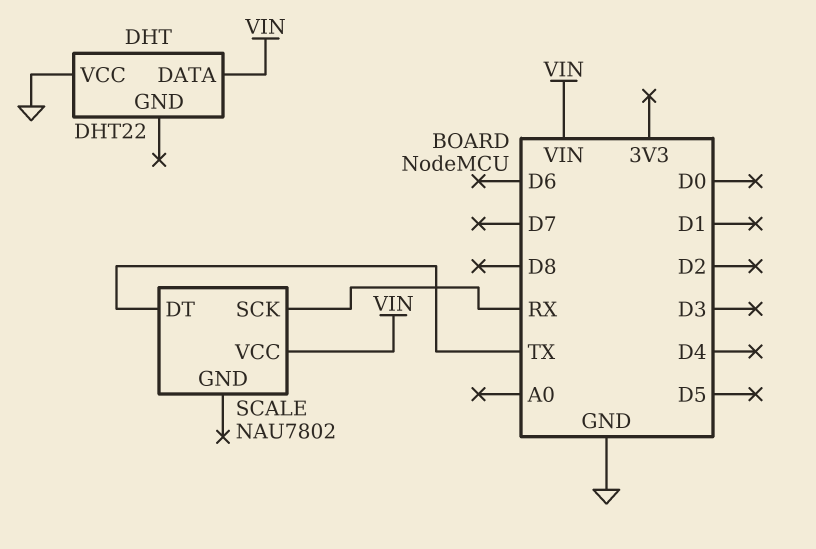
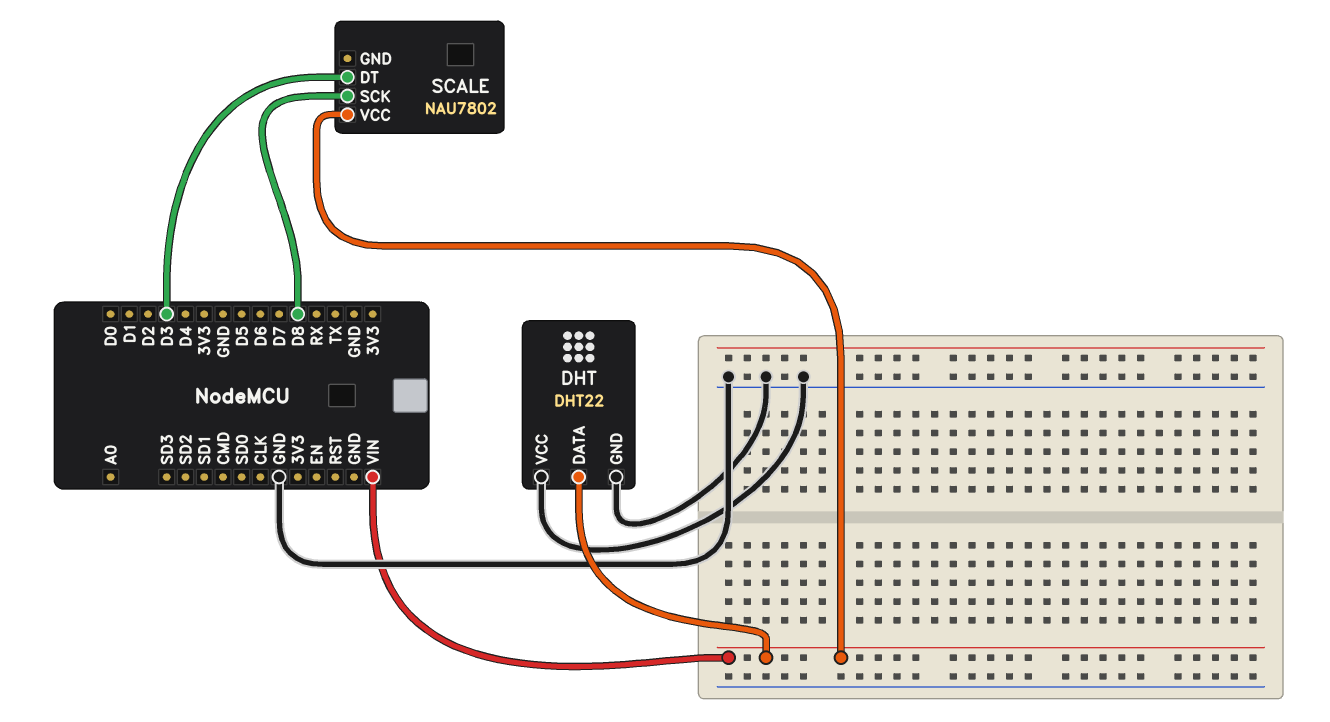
DHT pin GND: none -> GND
SCALE pin DT: TX -> D3
SCALE pin SCK: RX -> D8

